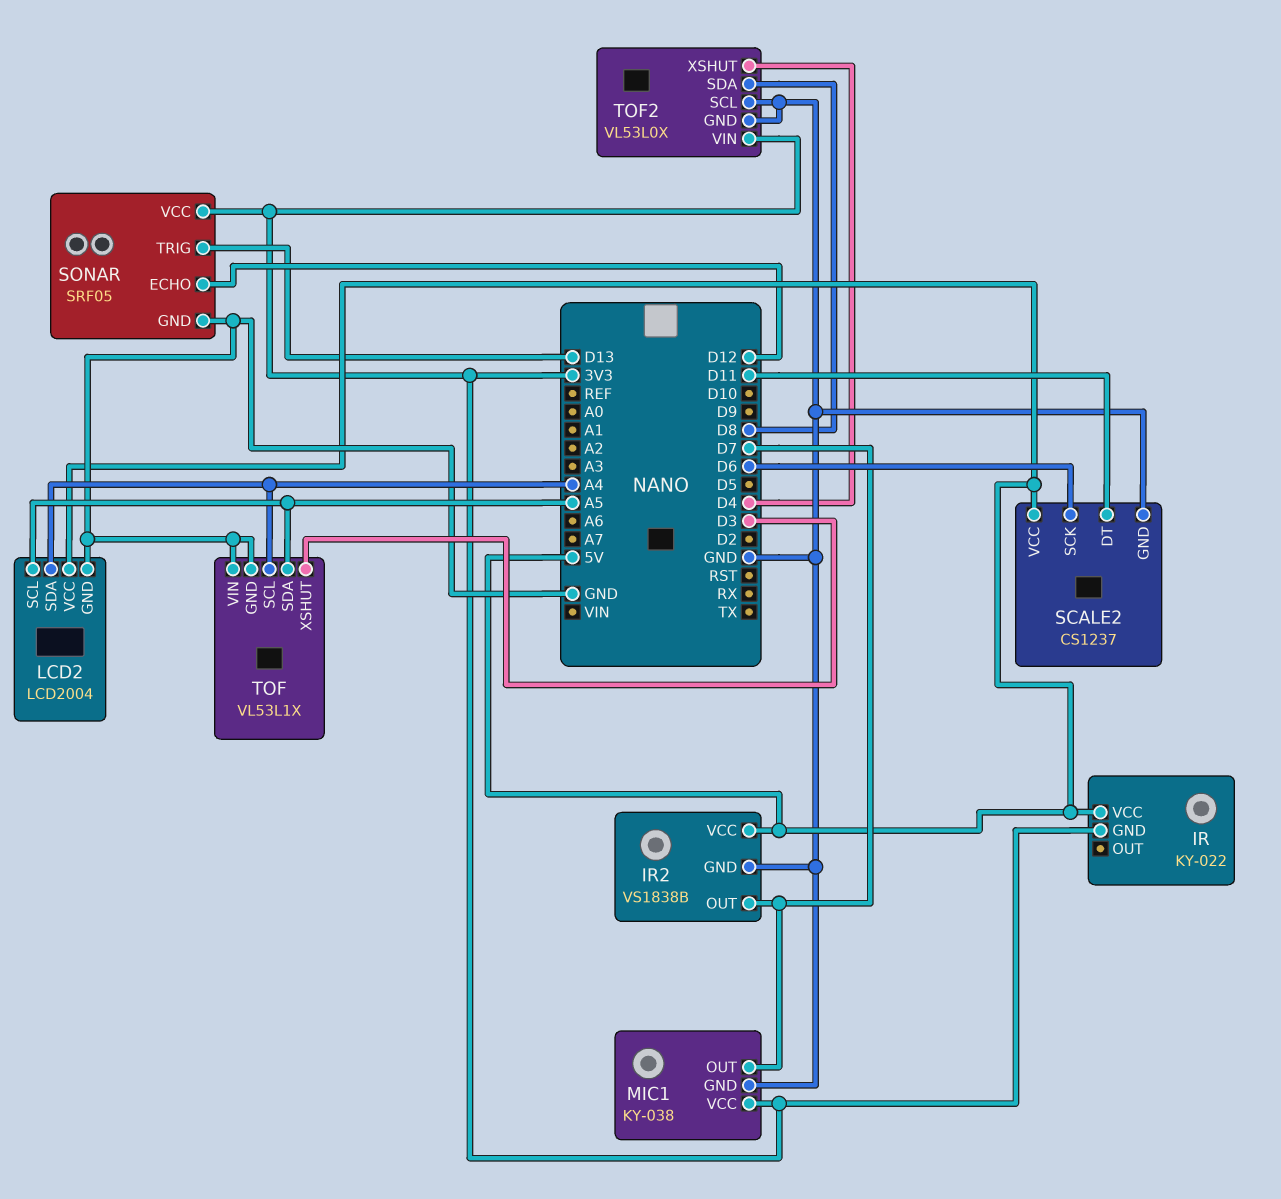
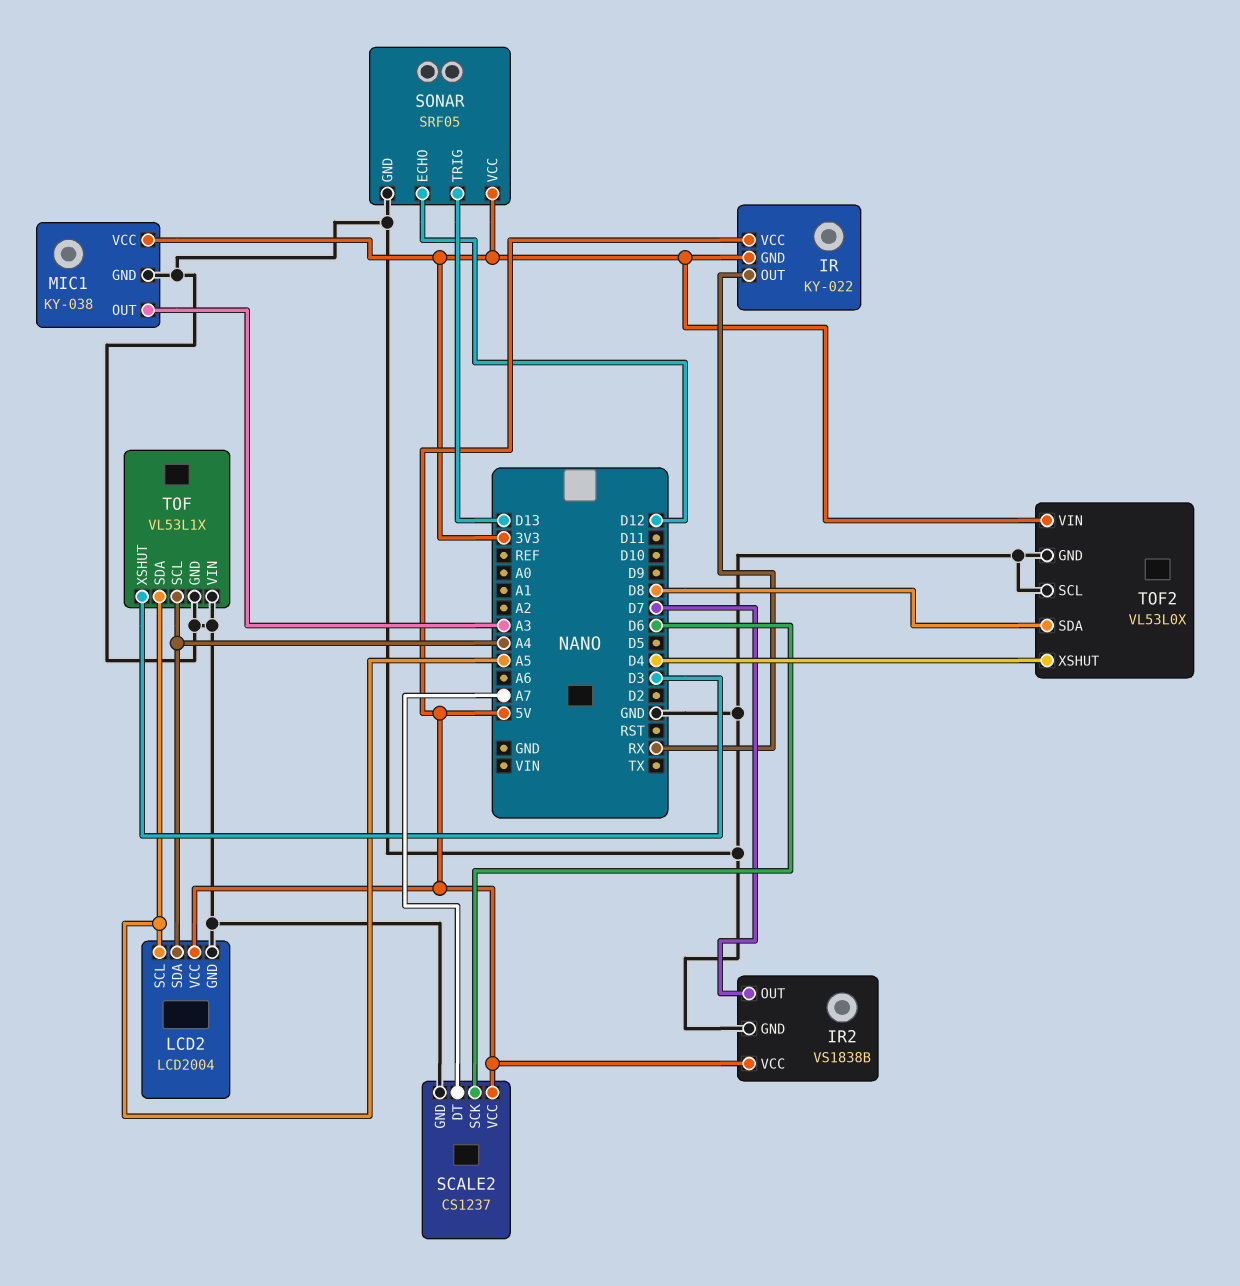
IR pin OUT: none -> RX
MIC1 pin OUT: D7 -> A3
SCALE2 pin DT: D11 -> A7

